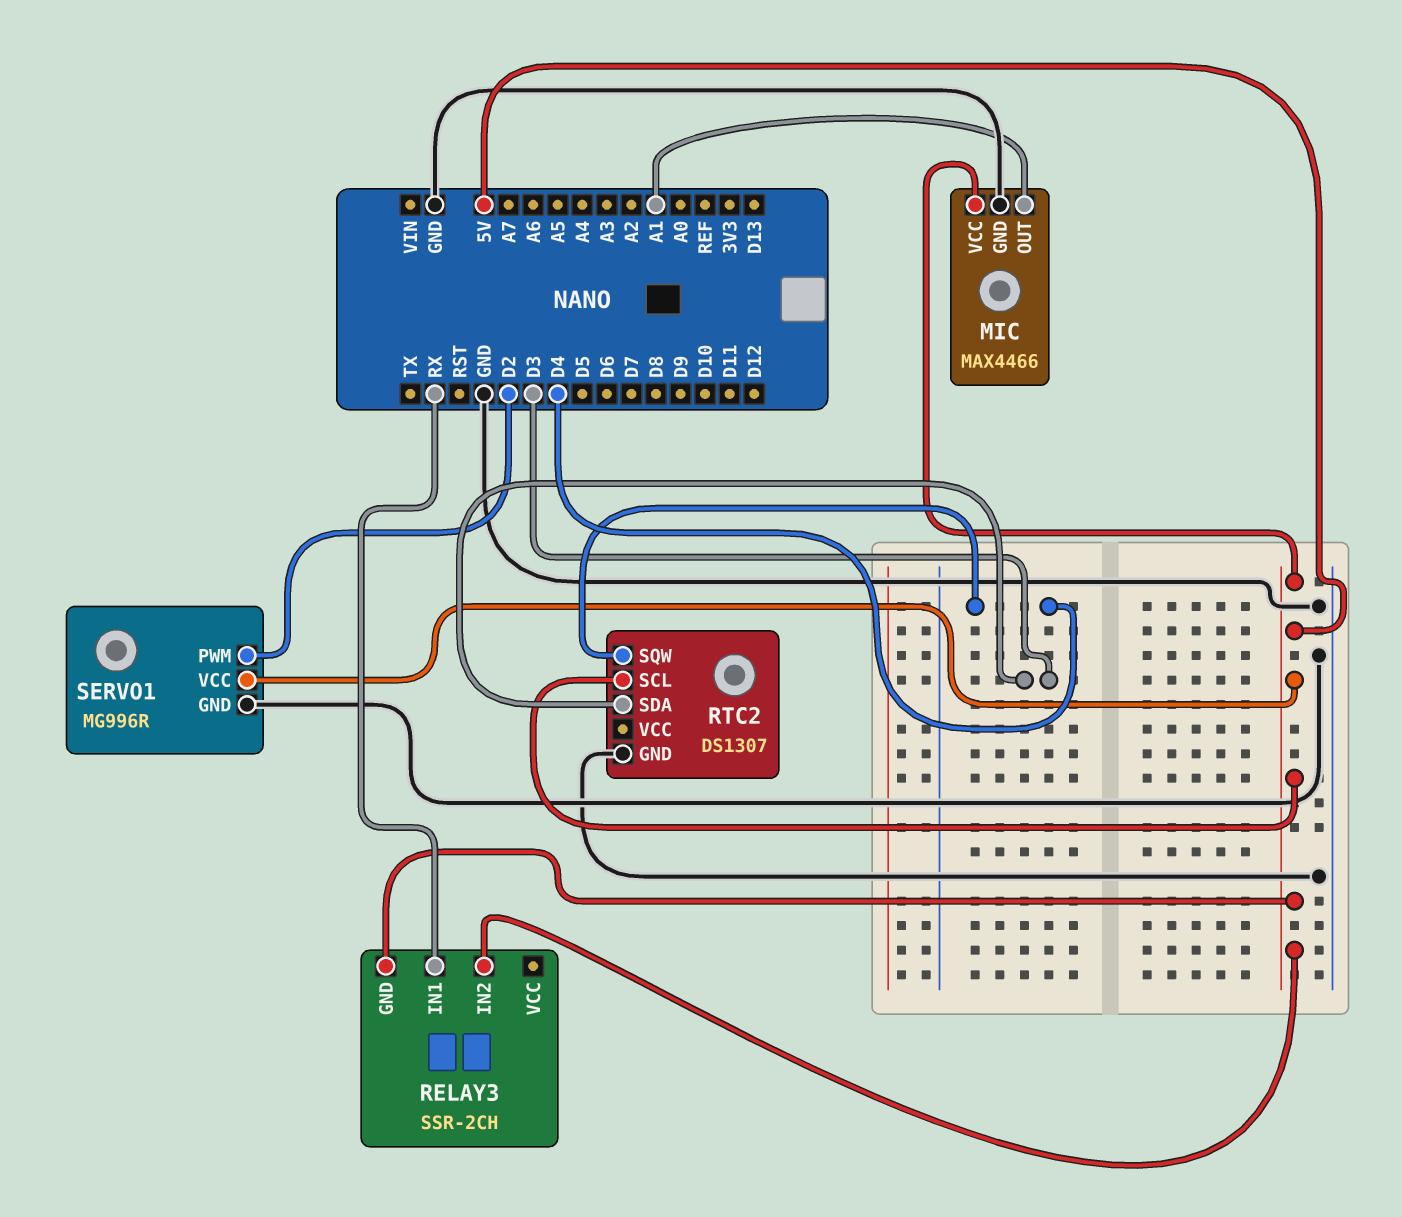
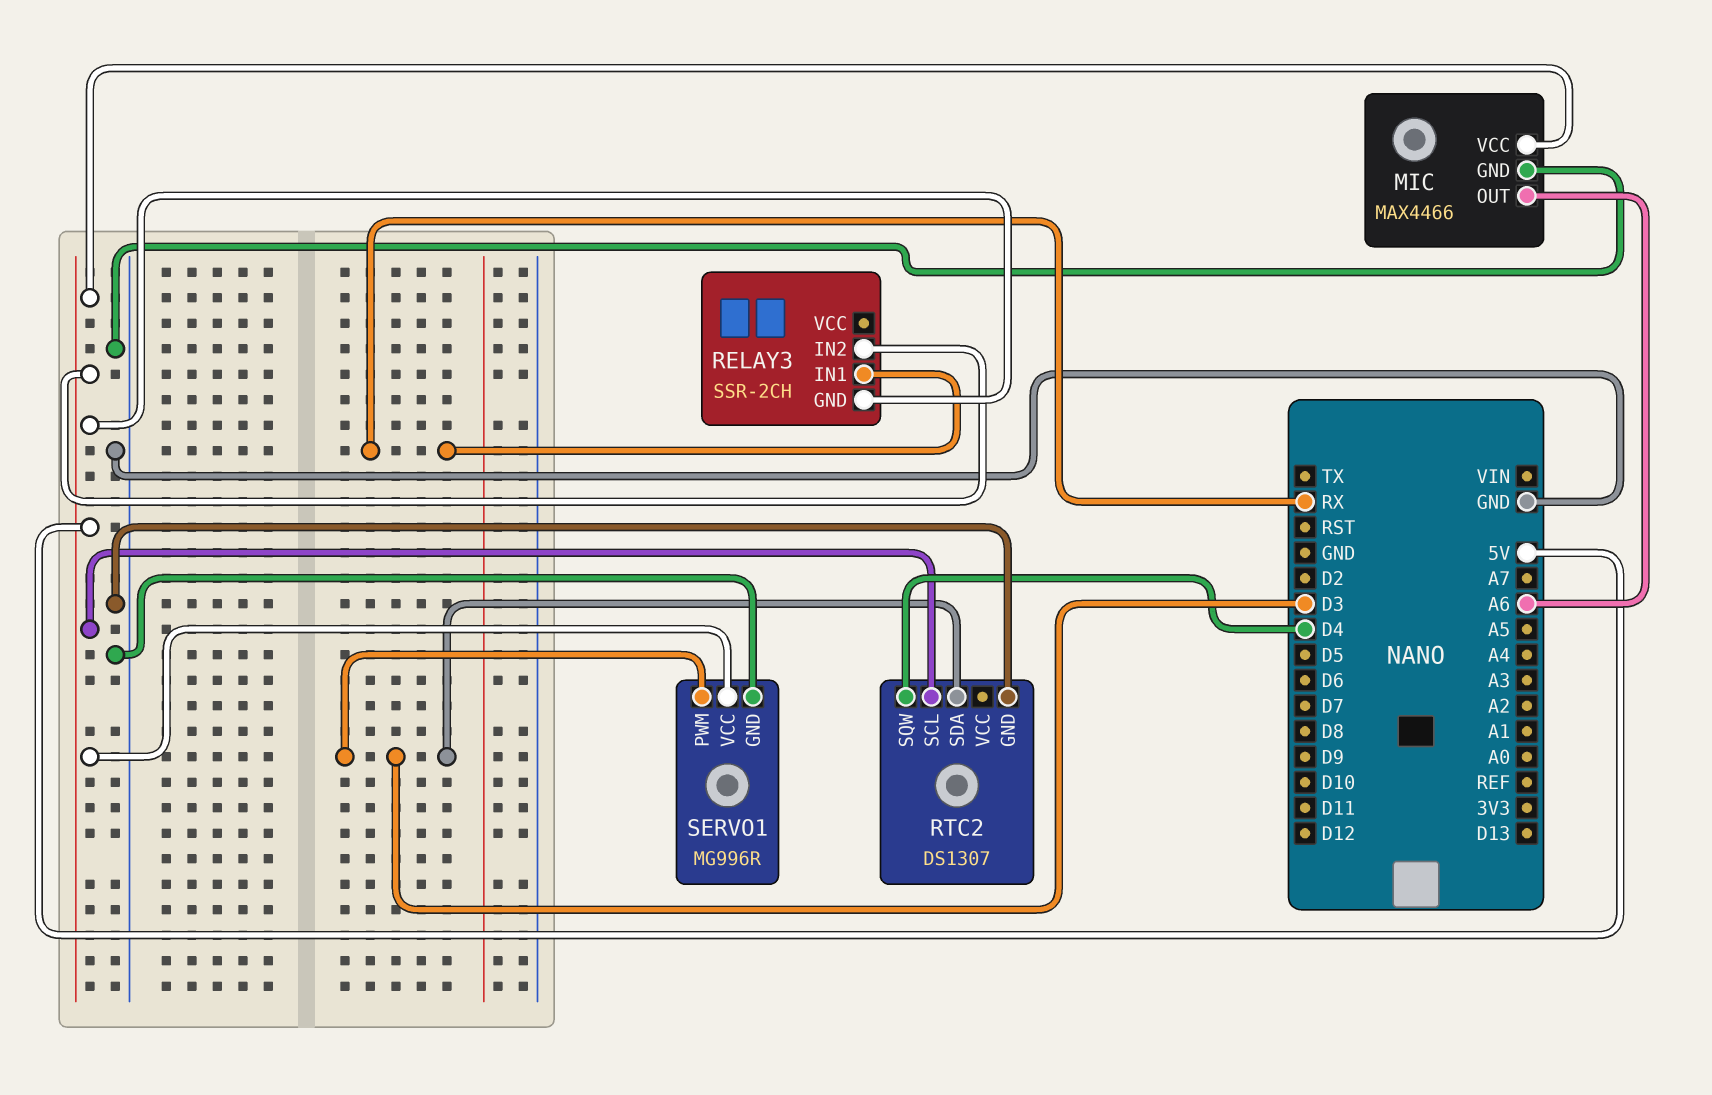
MIC pin OUT: A1 -> A6
SERVO1 pin PWM: D2 -> D3

